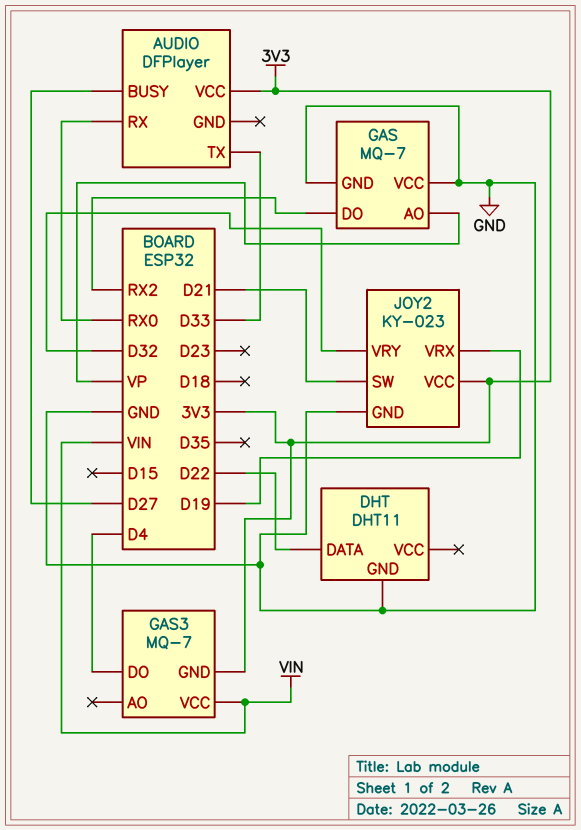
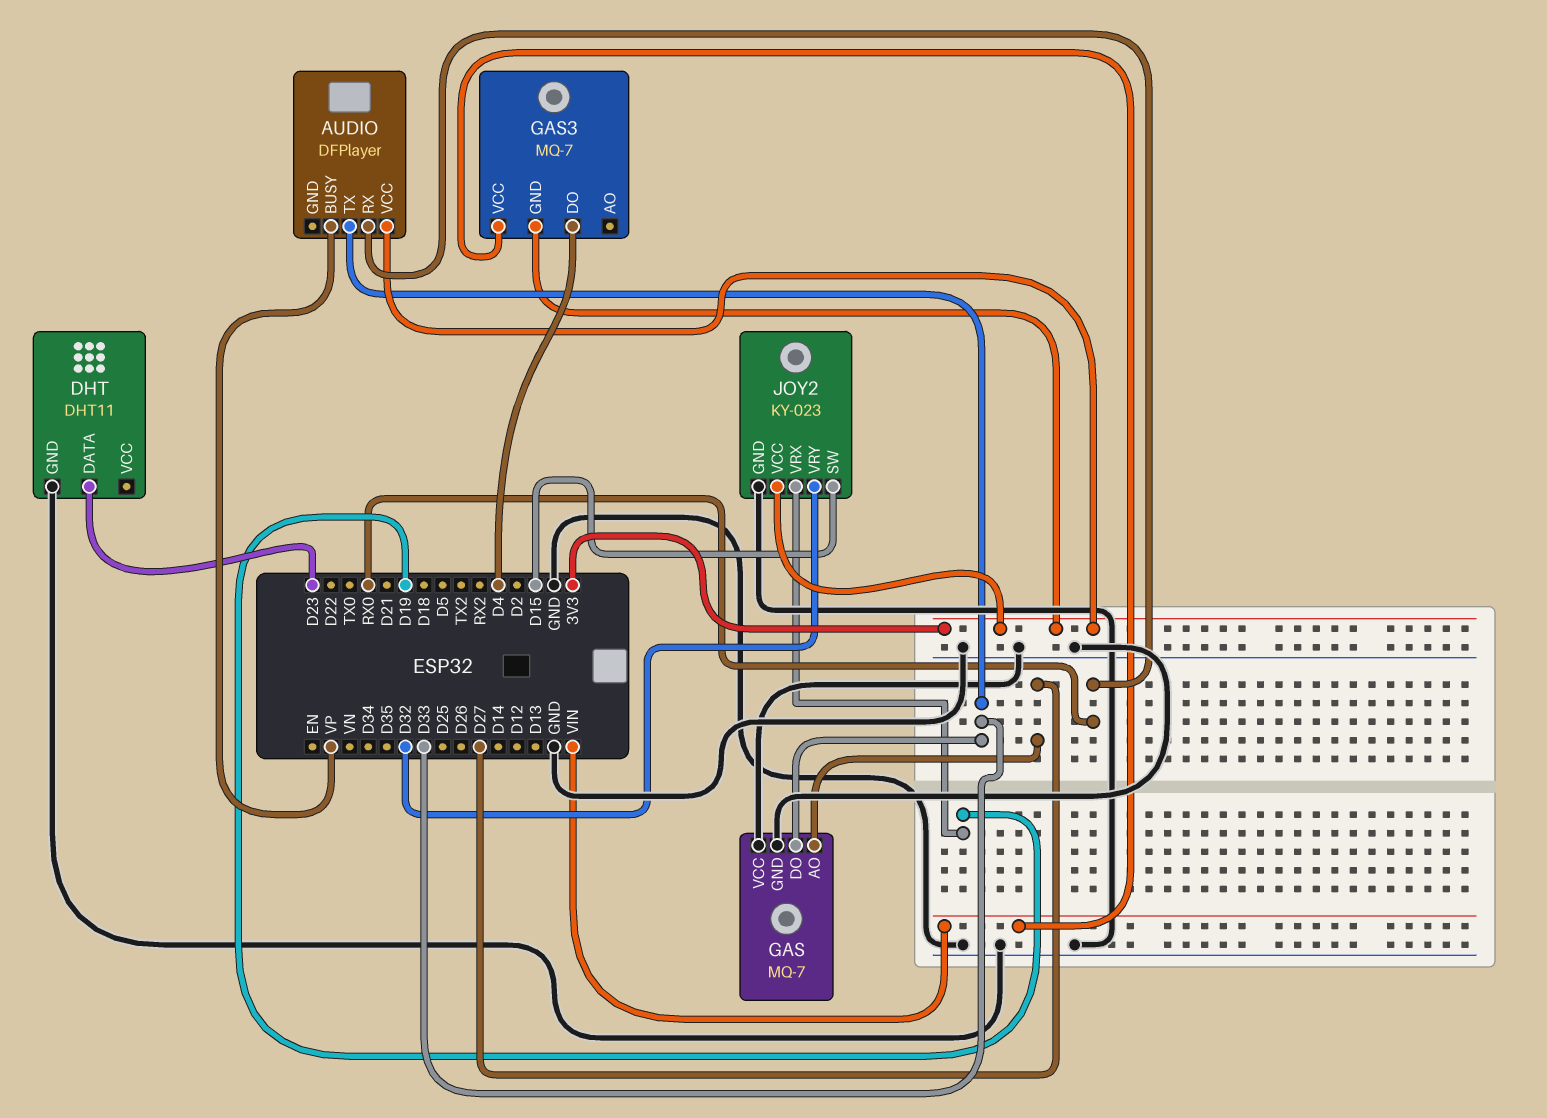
AUDIO pin BUSY: D27 -> VP
DHT pin DATA: D22 -> D23
GAS pin AO: VP -> D27
GAS pin DO: RX2 -> D33
JOY2 pin SW: D21 -> D15

